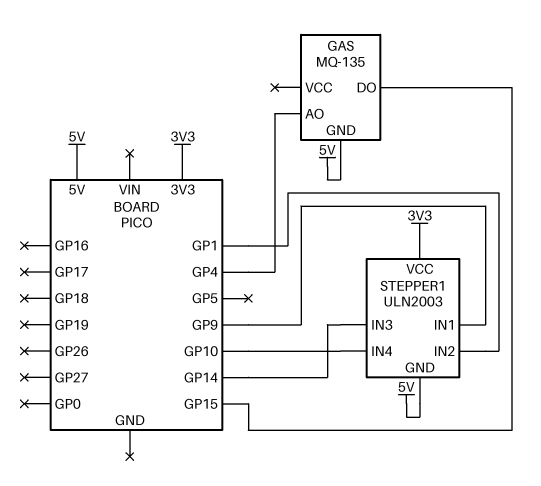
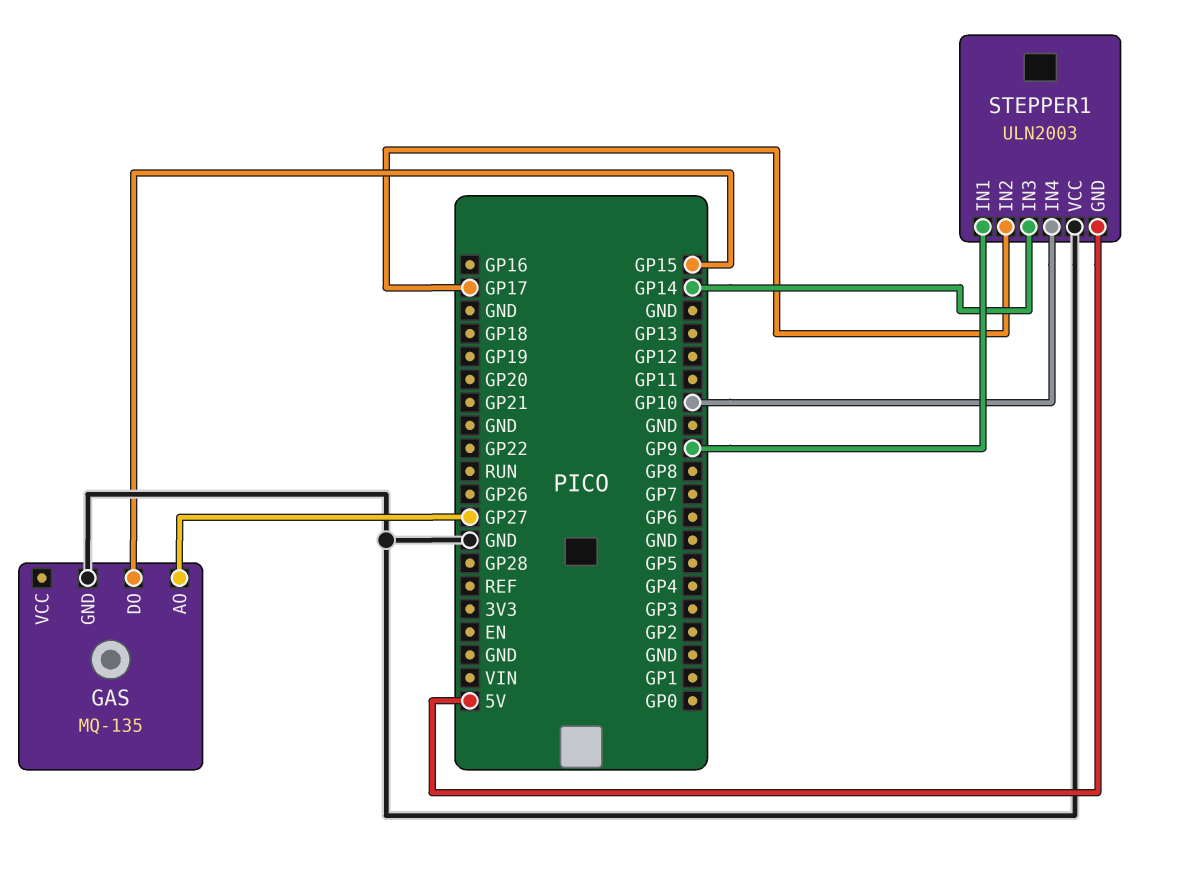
GAS pin AO: GP4 -> GP27
GAS pin GND: 5V -> GND
STEPPER1 pin IN2: GP1 -> GP17
STEPPER1 pin VCC: 3V3 -> GND

